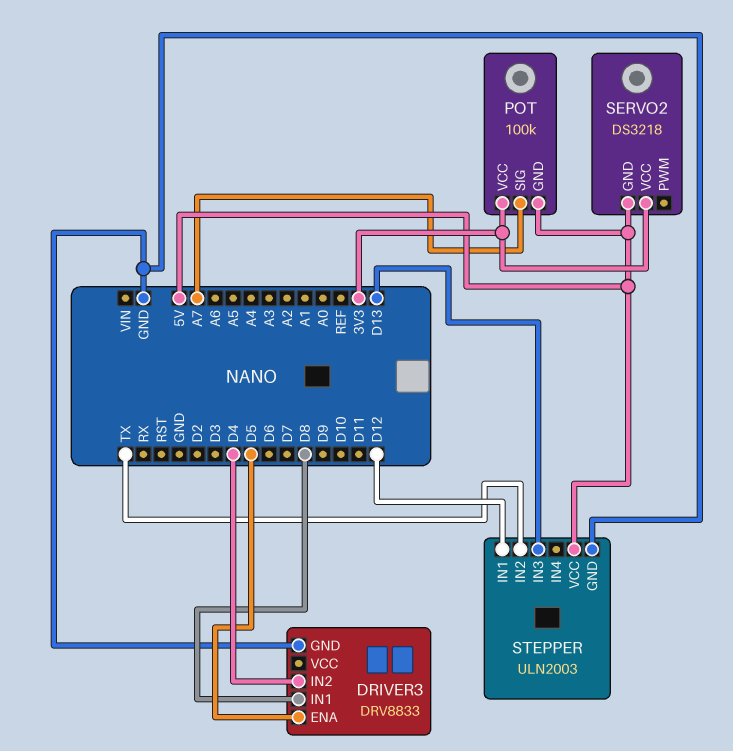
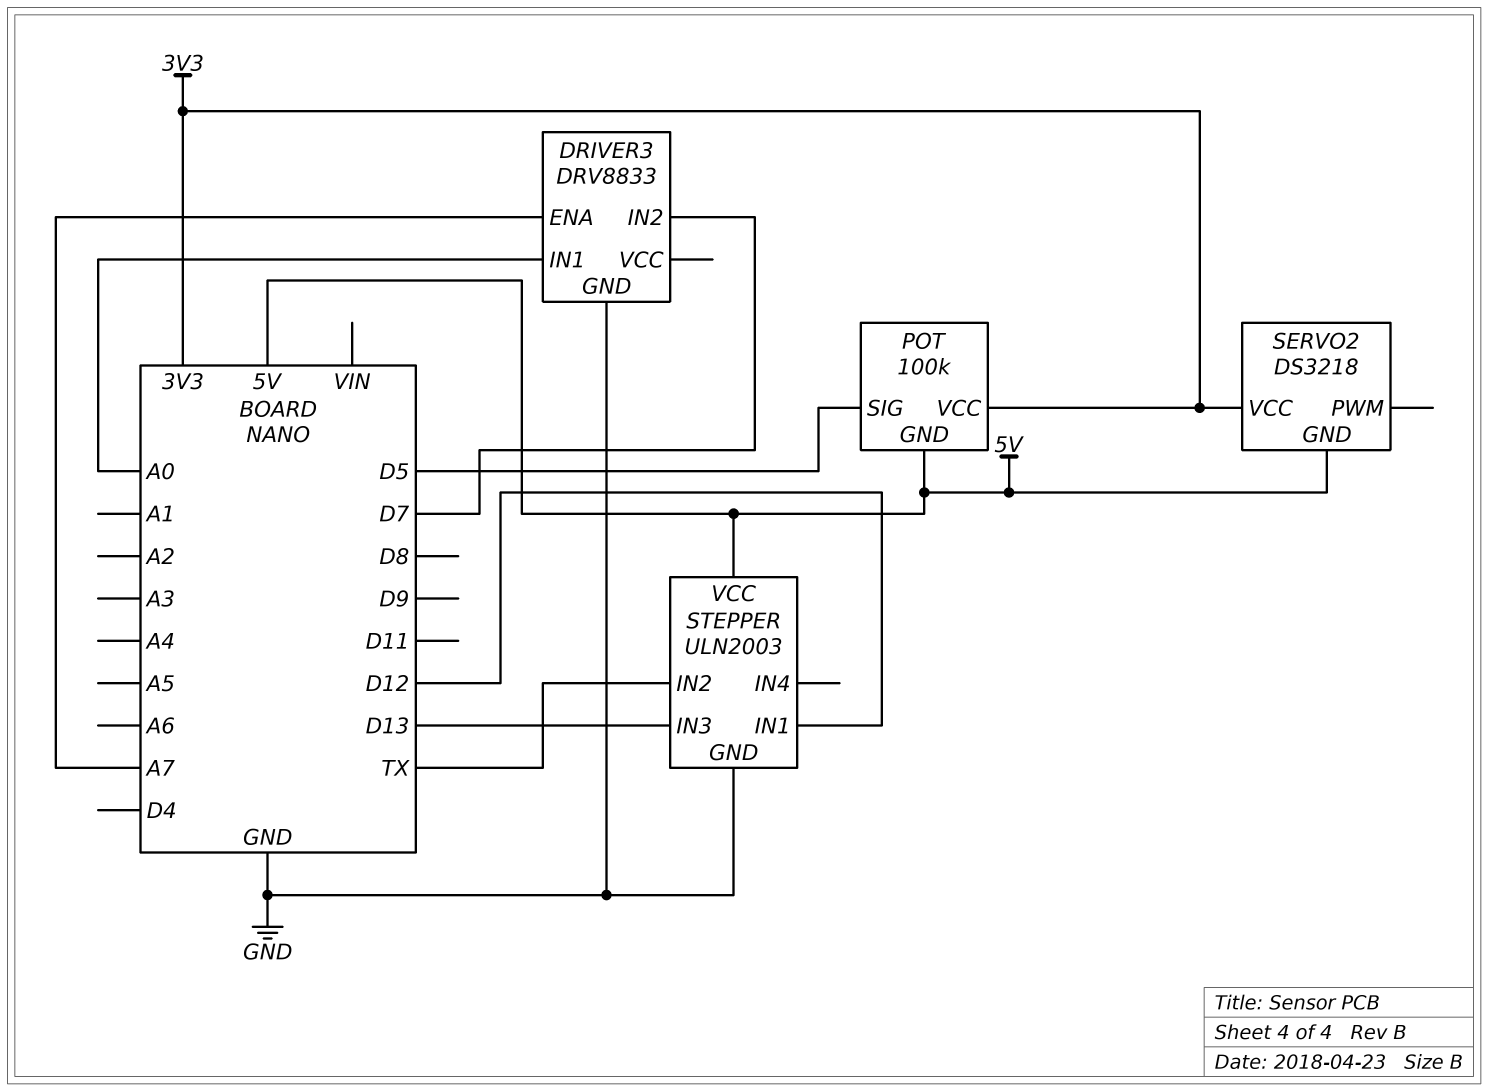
DRIVER3 pin ENA: D5 -> A7
DRIVER3 pin IN1: D8 -> A0
DRIVER3 pin IN2: D4 -> D7
POT pin SIG: A7 -> D5

